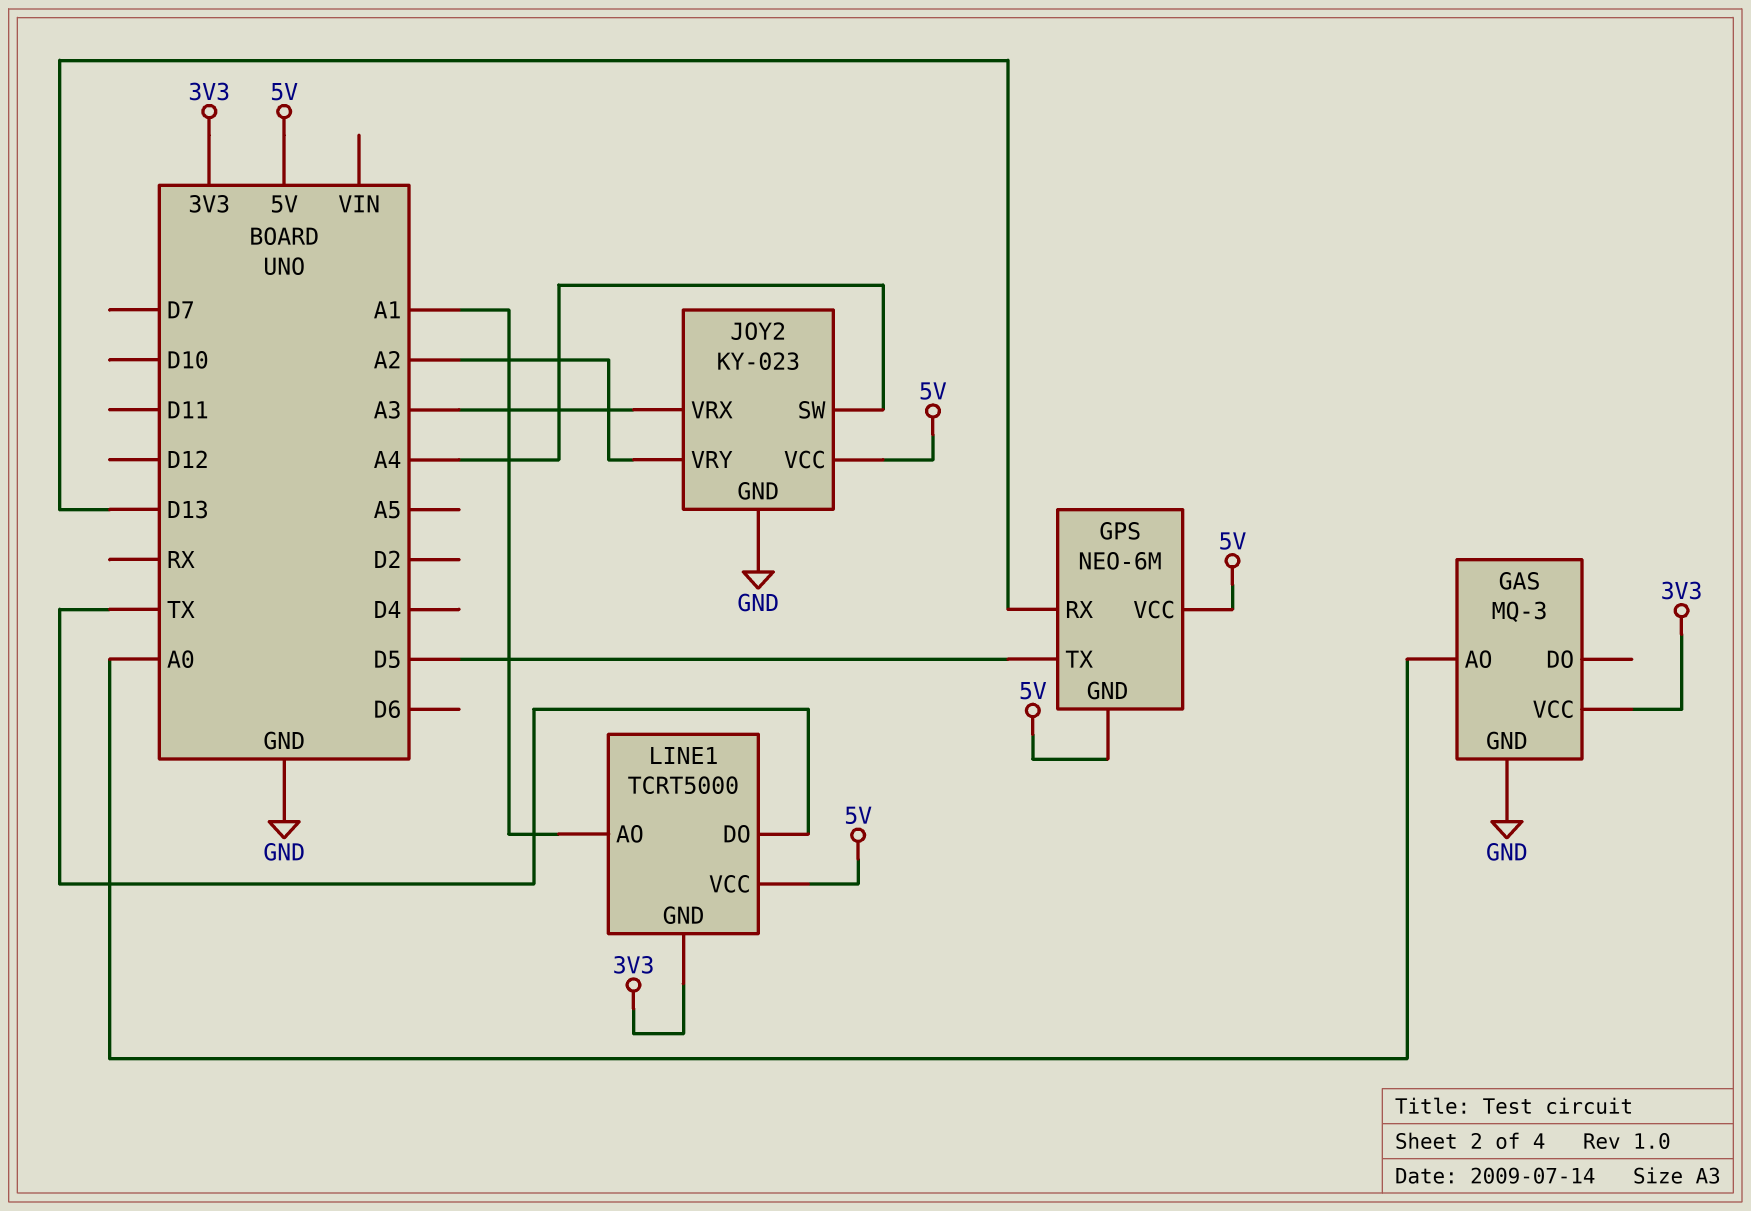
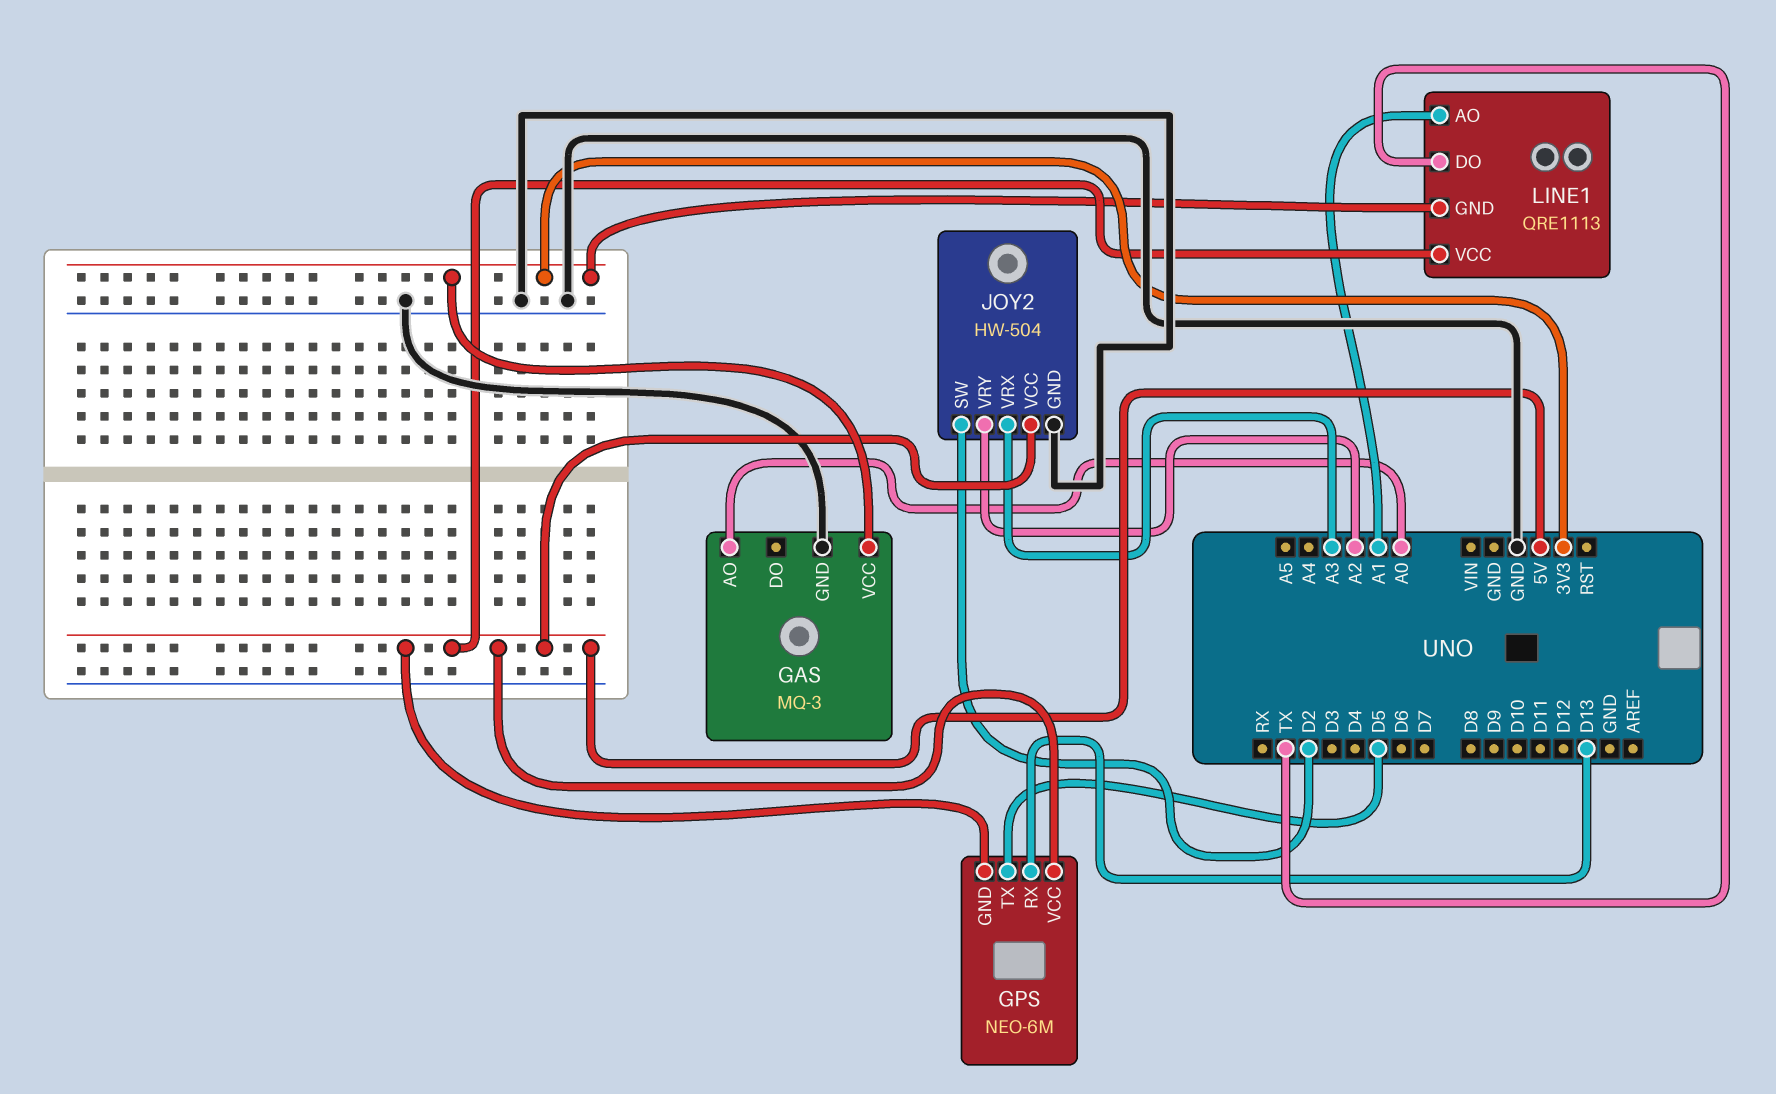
JOY2: KY-023 -> HW-504
JOY2 pin SW: A4 -> D2
LINE1: TCRT5000 -> QRE1113

